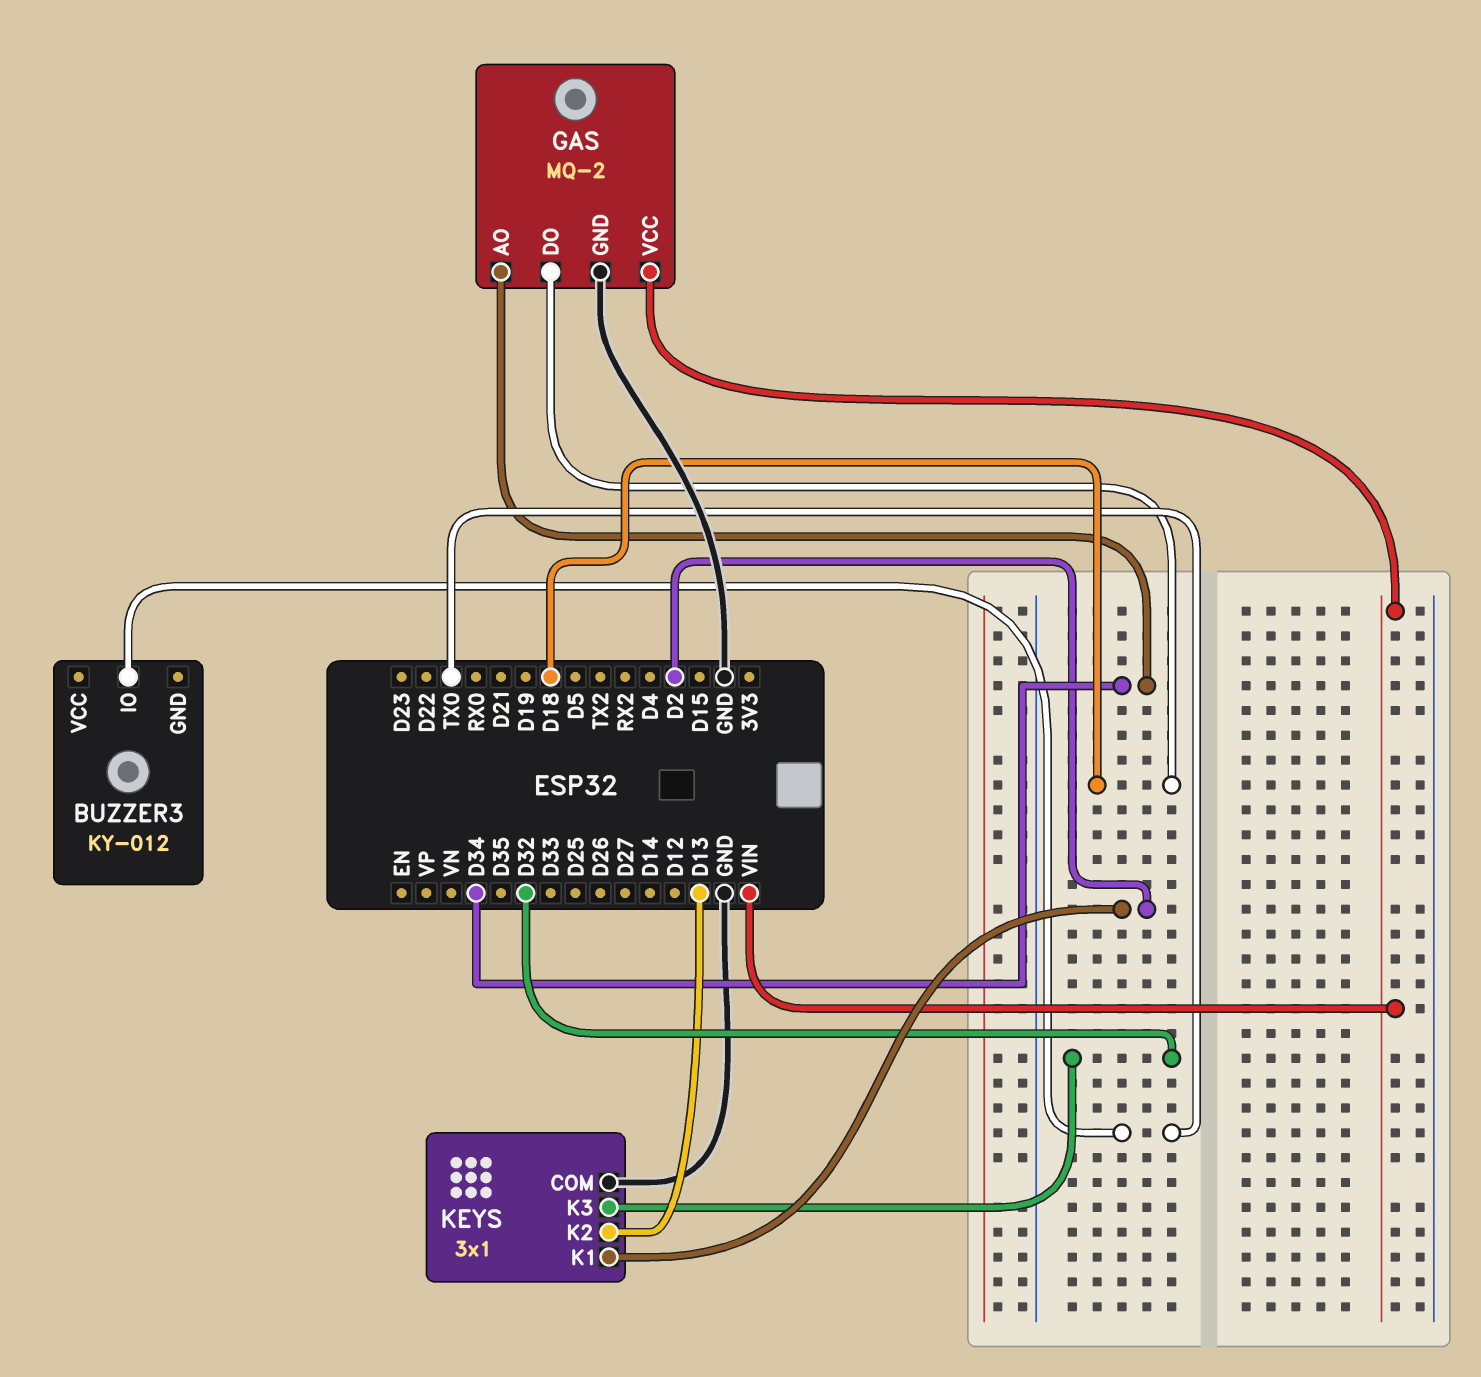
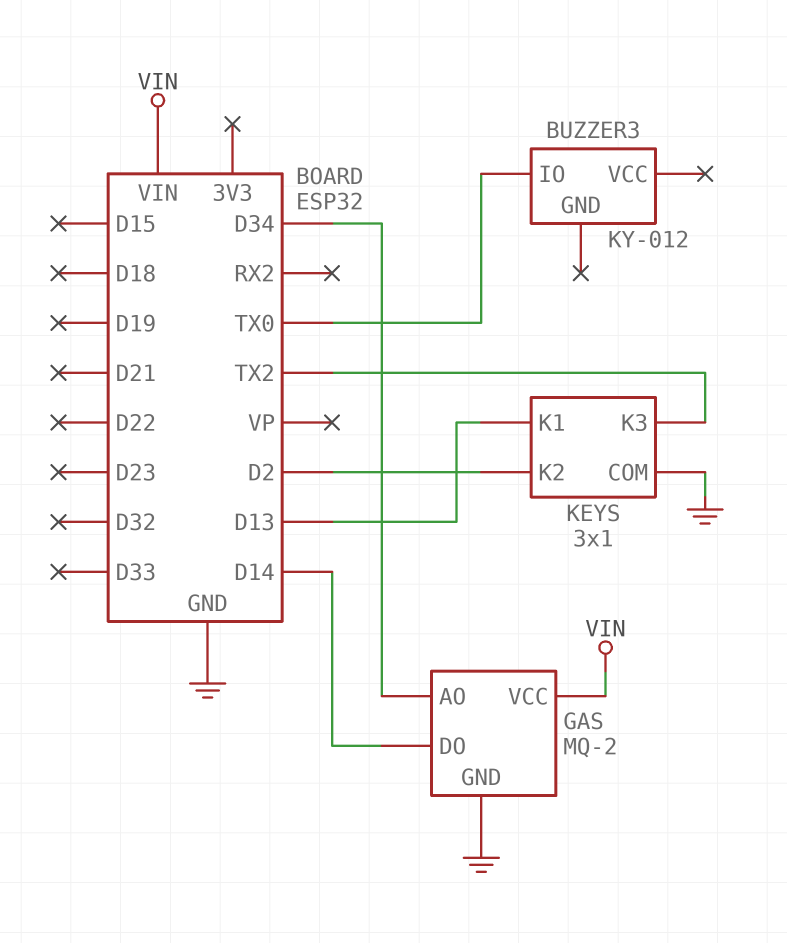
GAS pin DO: D18 -> D14
KEYS pin K1: D2 -> D13
KEYS pin K2: D13 -> D2
KEYS pin K3: D32 -> TX2

